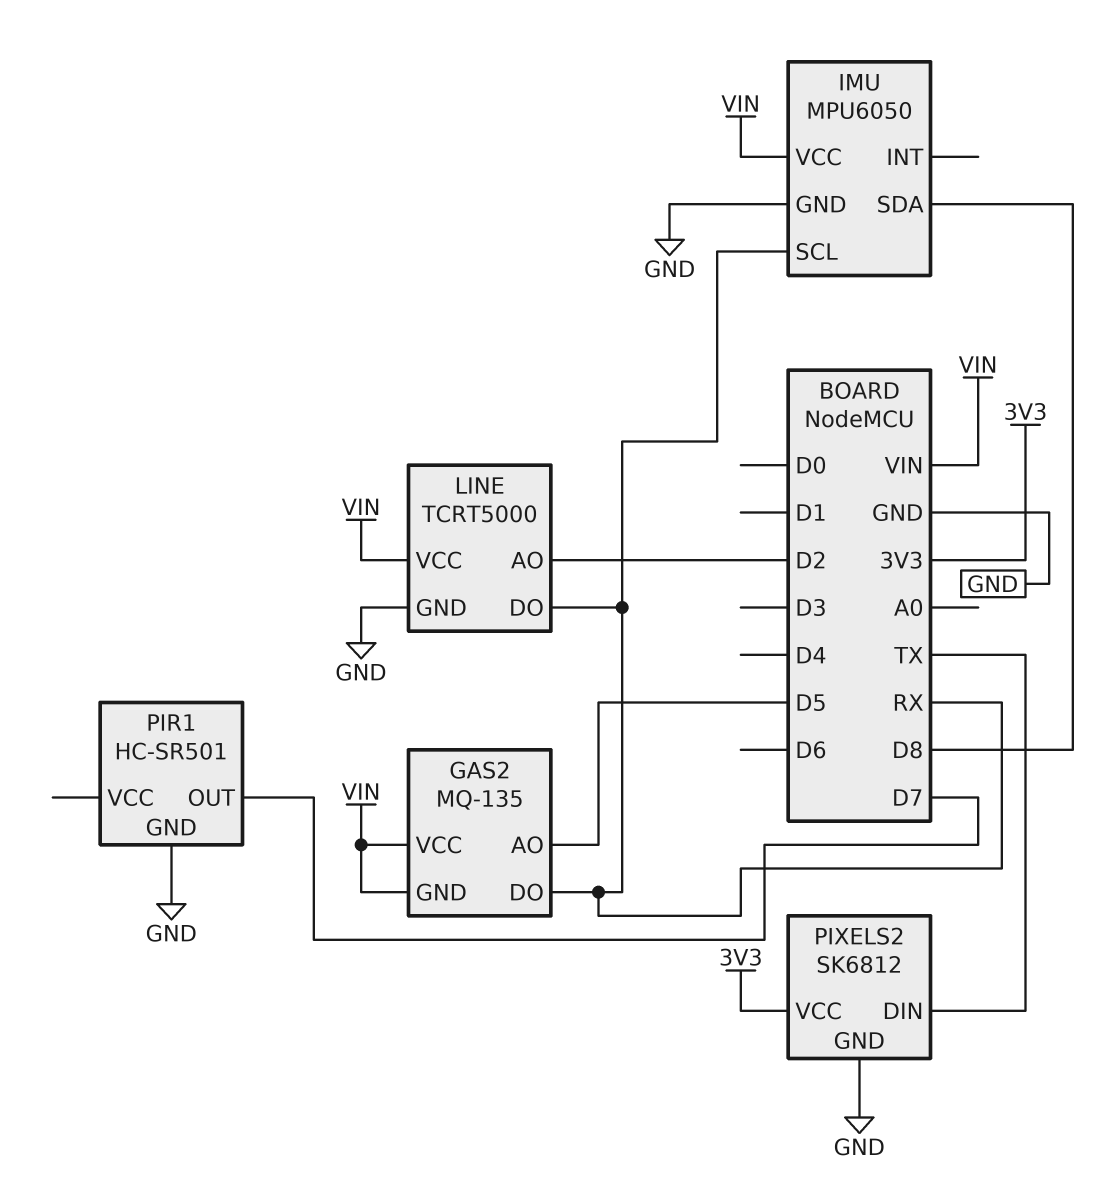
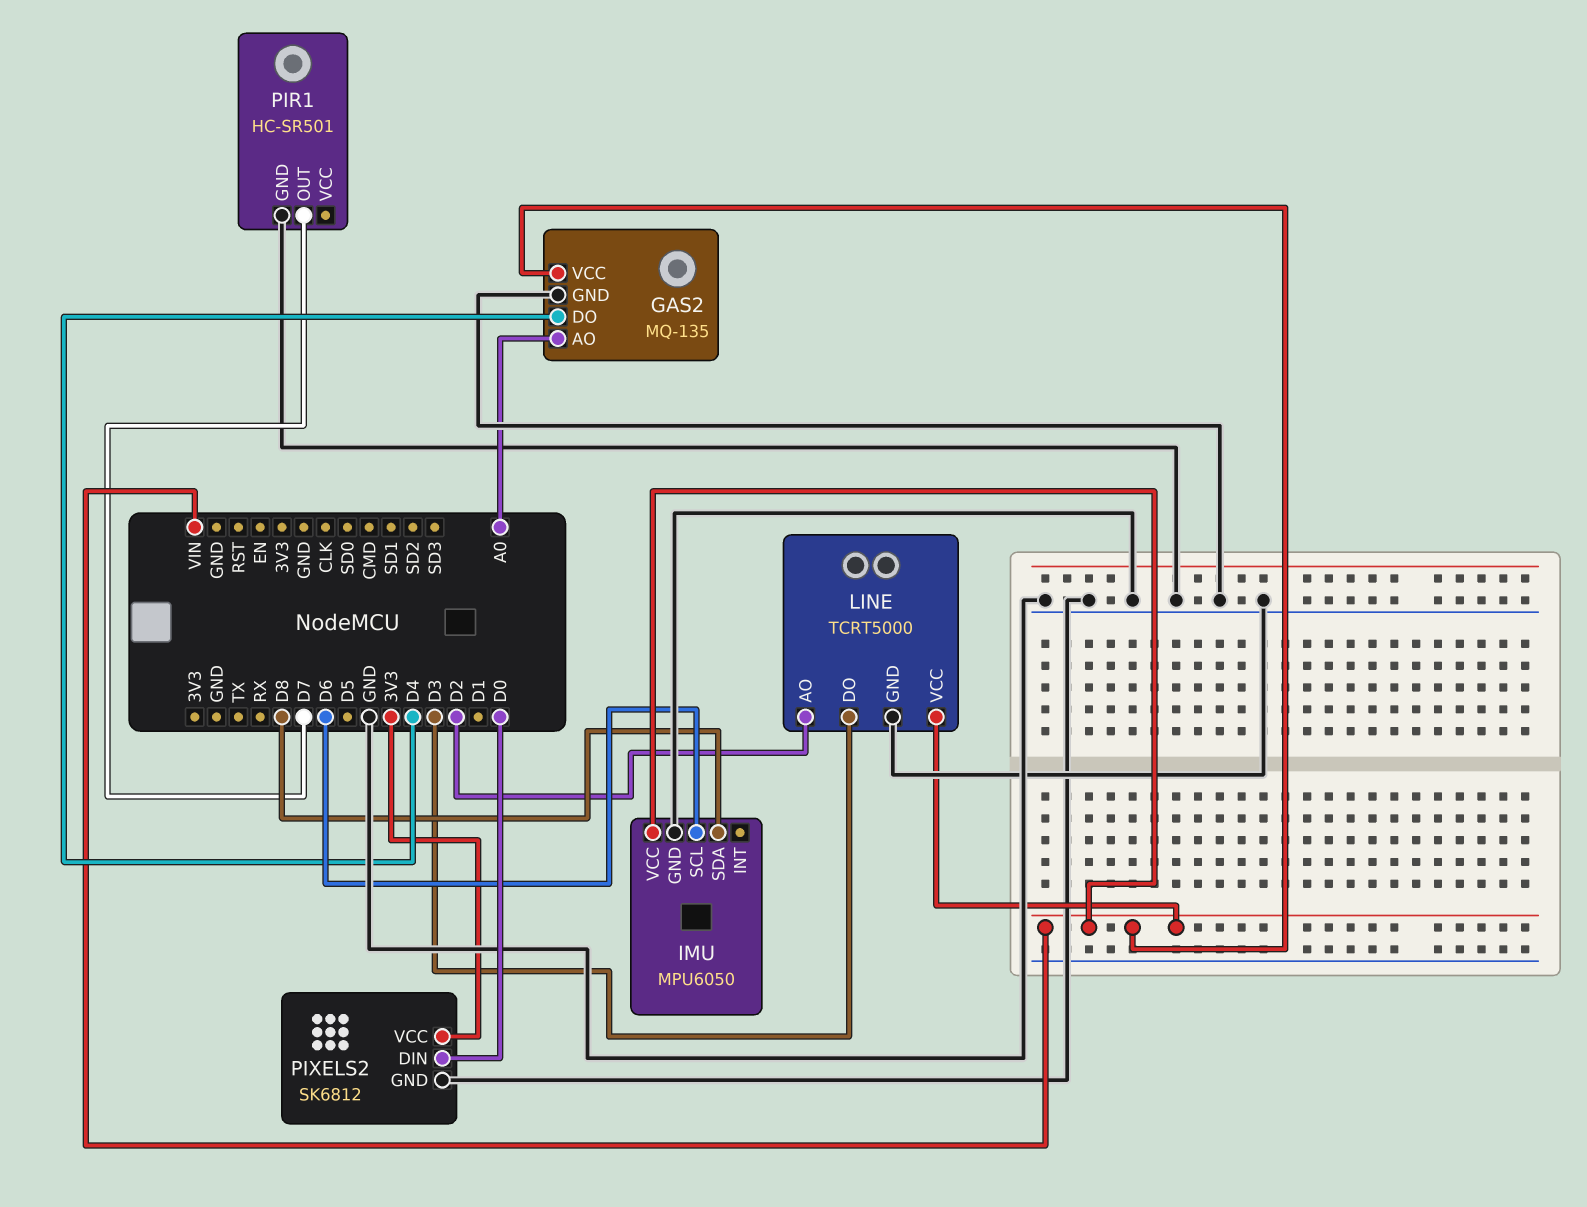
GAS2 pin AO: D5 -> A0
GAS2 pin DO: RX -> D4
GAS2 pin GND: VIN -> GND
IMU pin SCL: RX -> D6
LINE pin DO: RX -> D3
PIXELS2 pin DIN: TX -> D0

